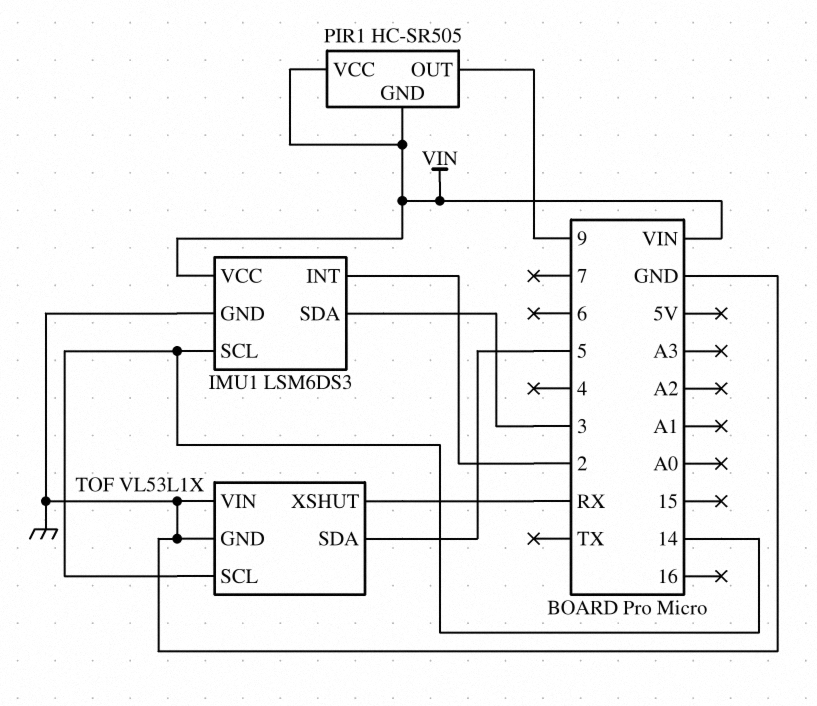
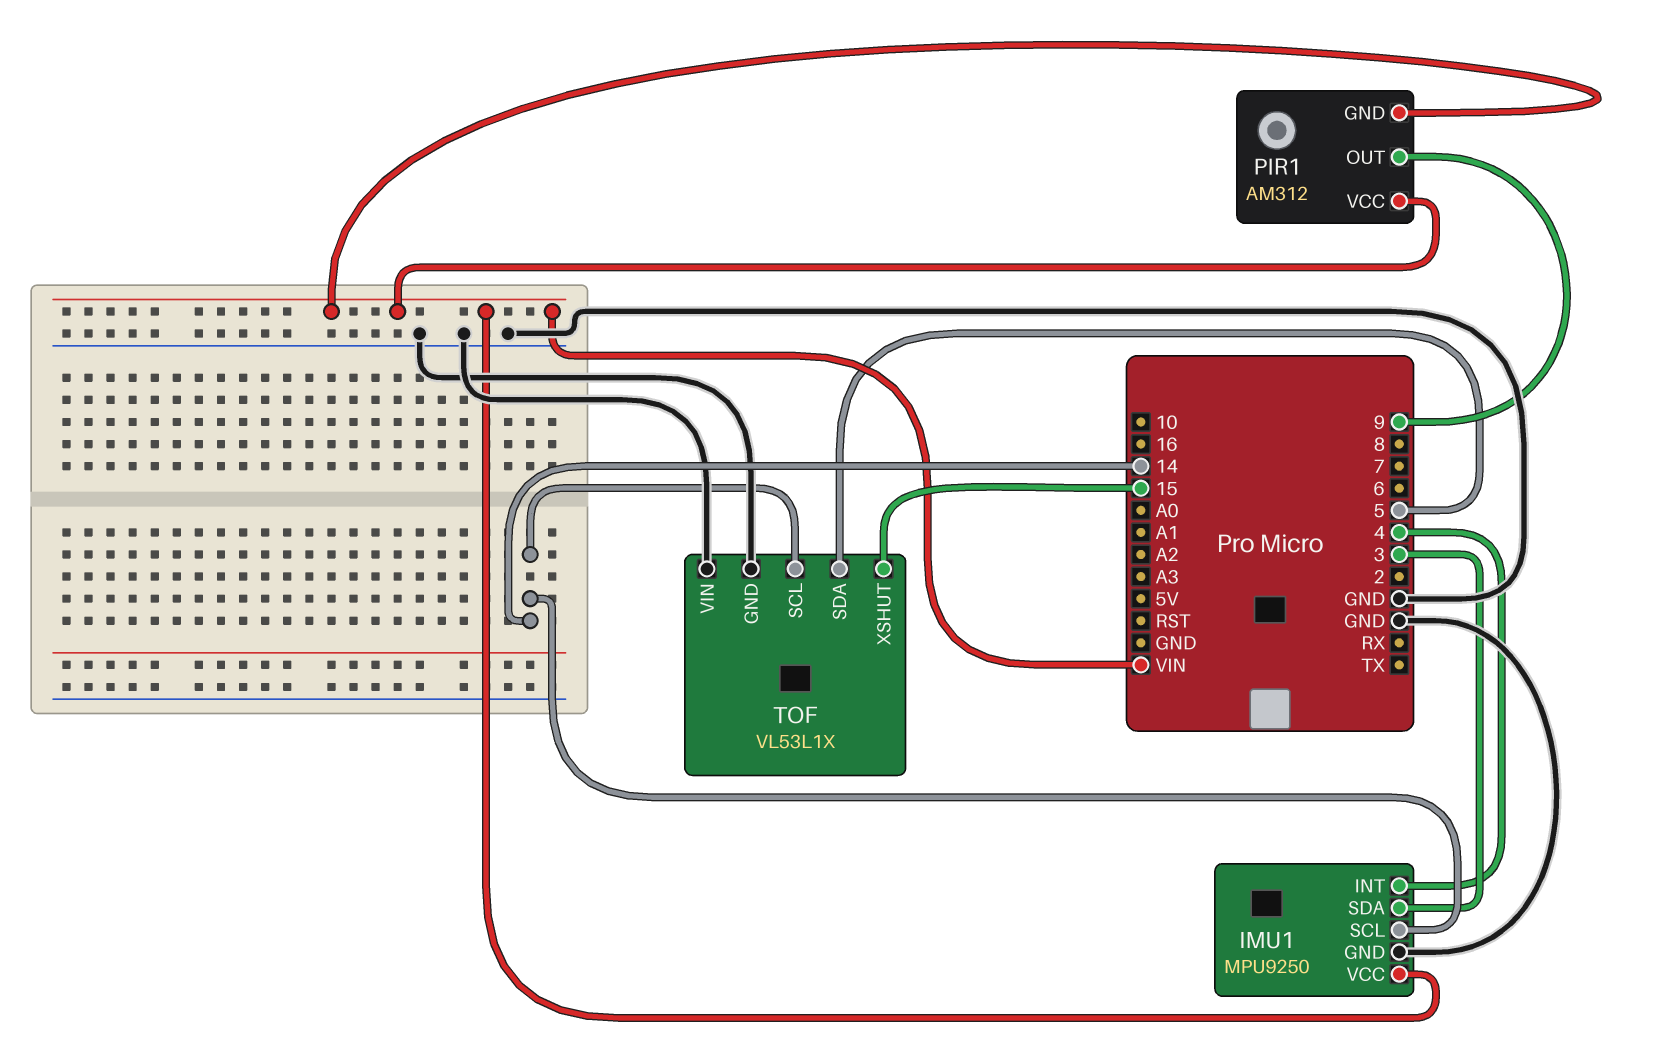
IMU1: LSM6DS3 -> MPU9250
IMU1 pin INT: 2 -> 4
PIR1: HC-SR505 -> AM312
TOF pin XSHUT: RX -> 15

